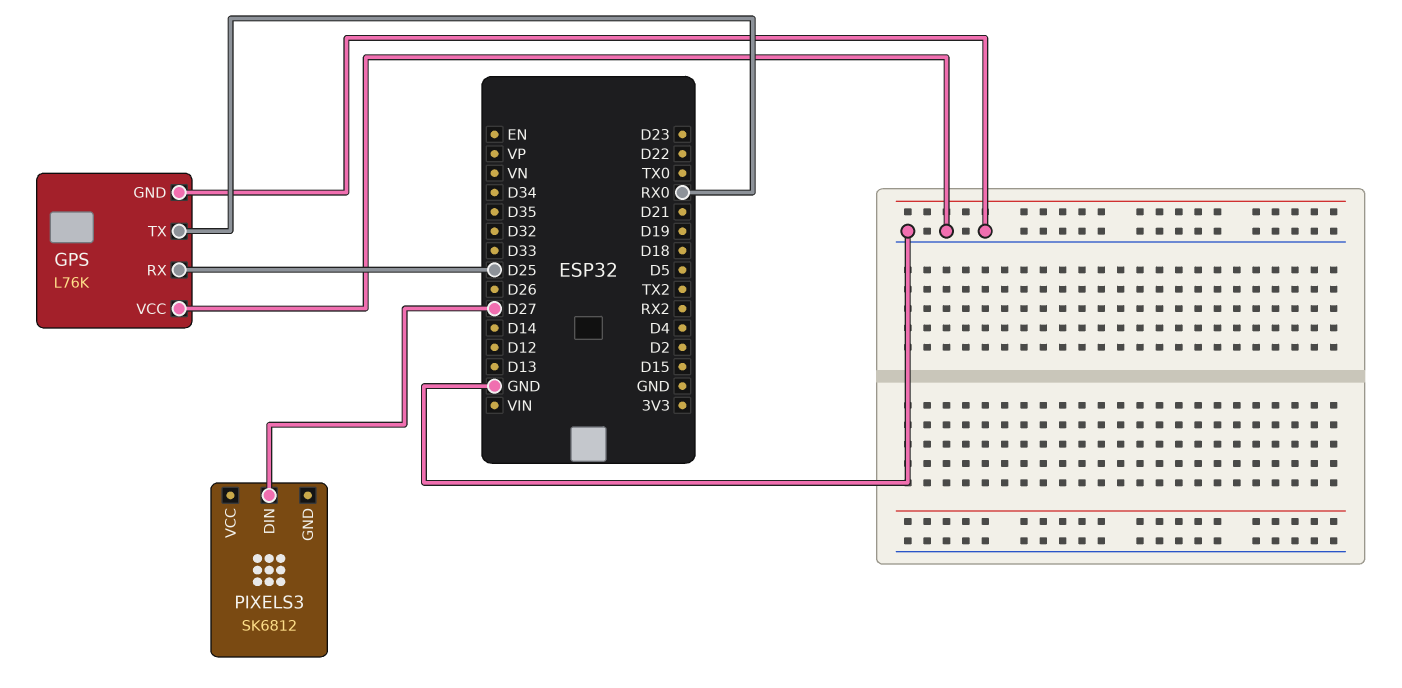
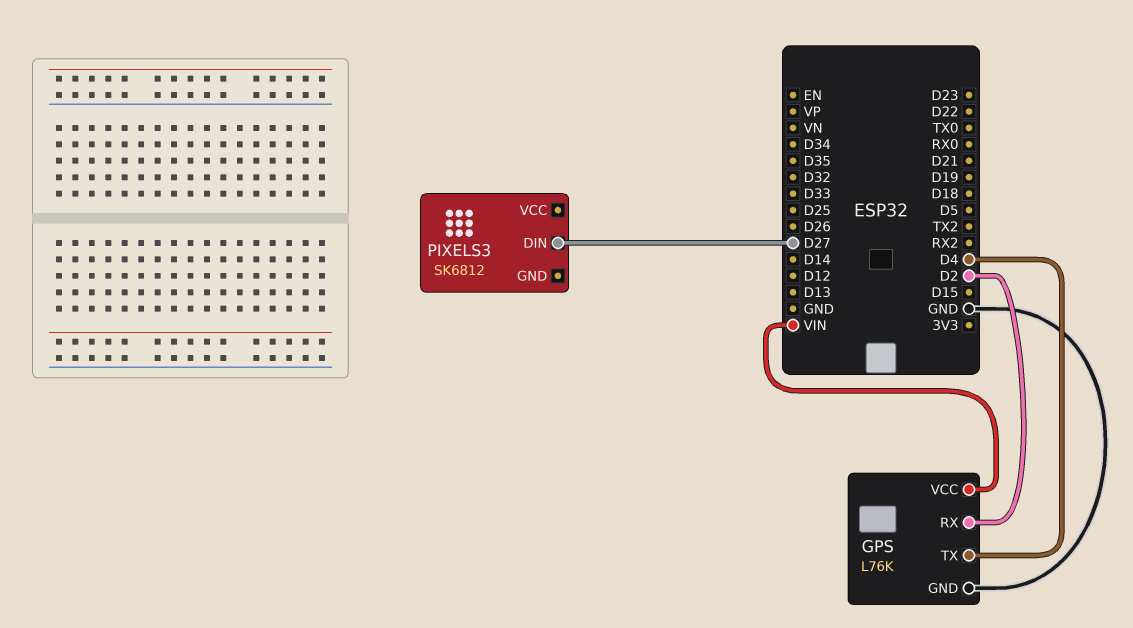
GPS pin RX: D25 -> D2
GPS pin TX: RX0 -> D4
GPS pin VCC: GND -> VIN

